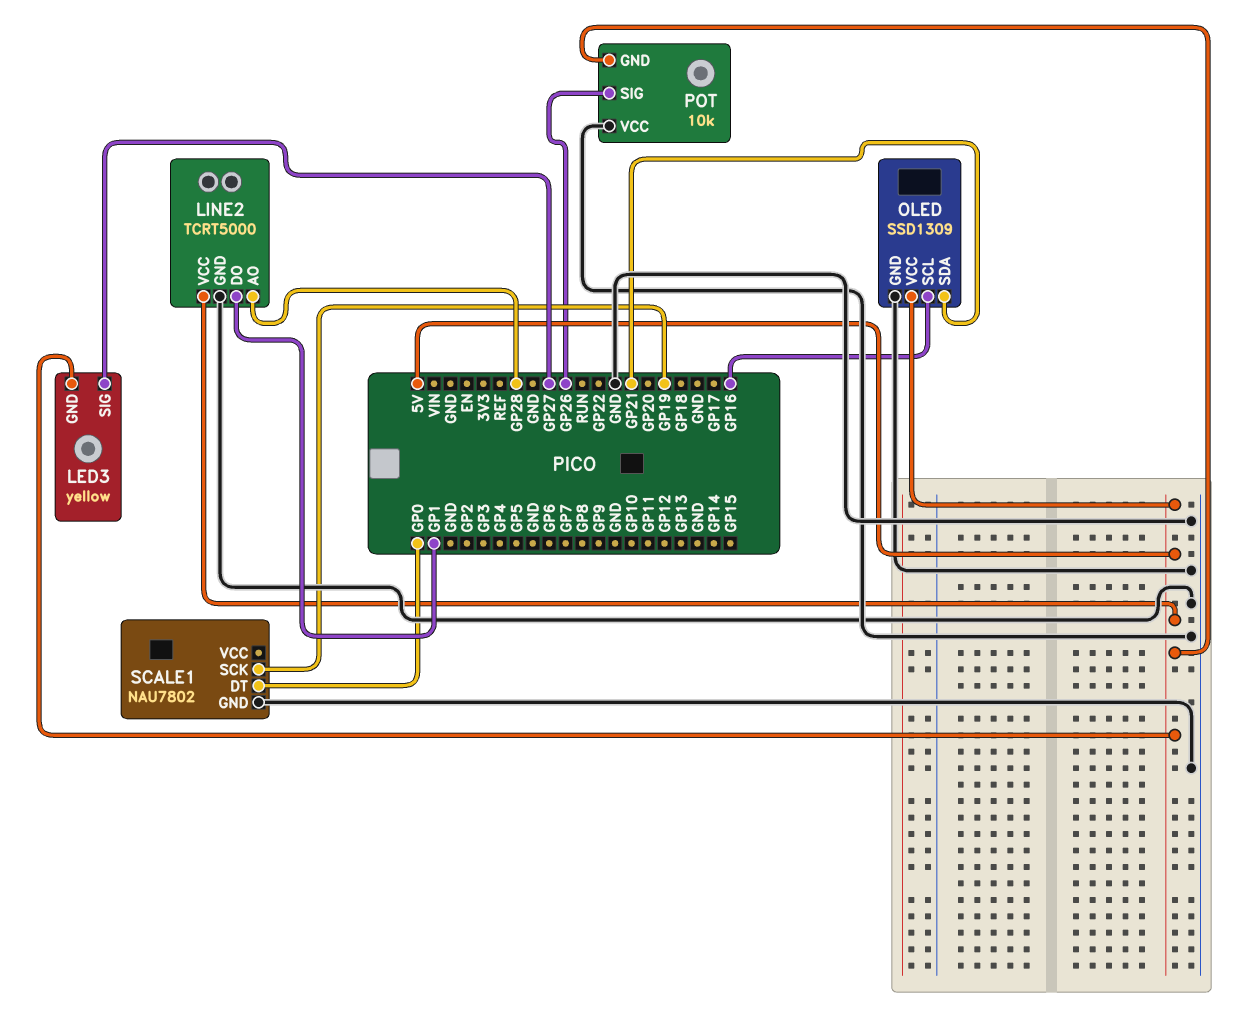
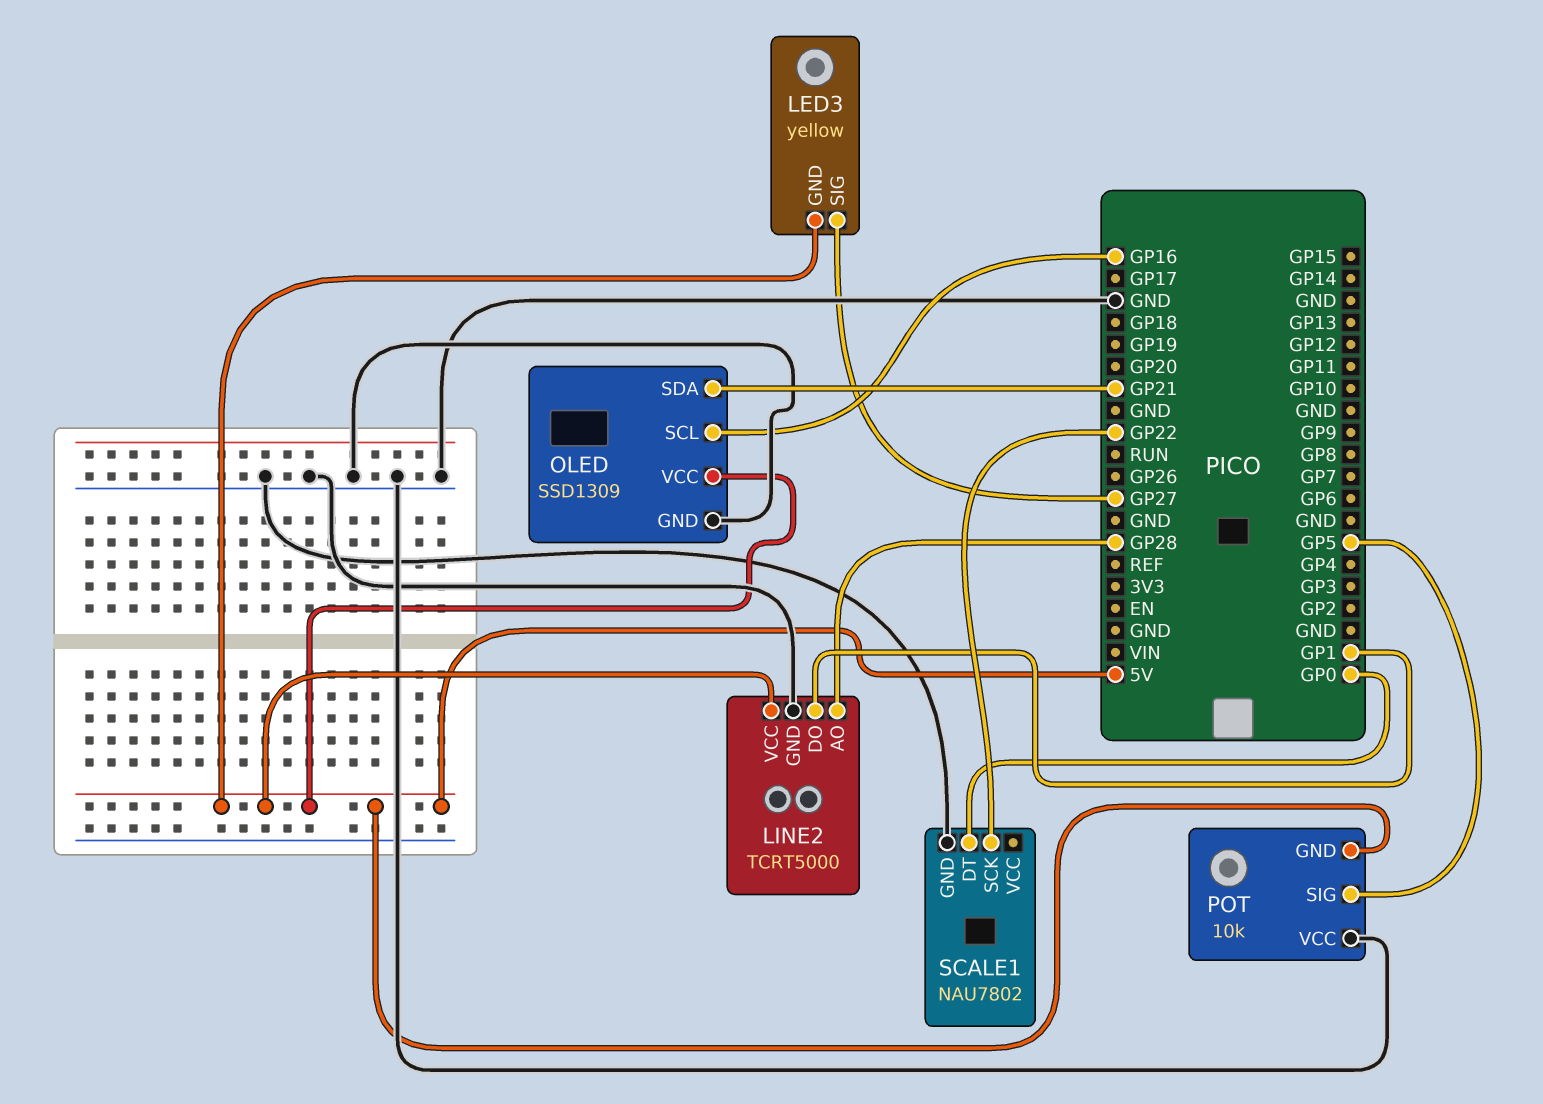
POT pin SIG: GP26 -> GP5
SCALE1 pin SCK: GP19 -> GP22

